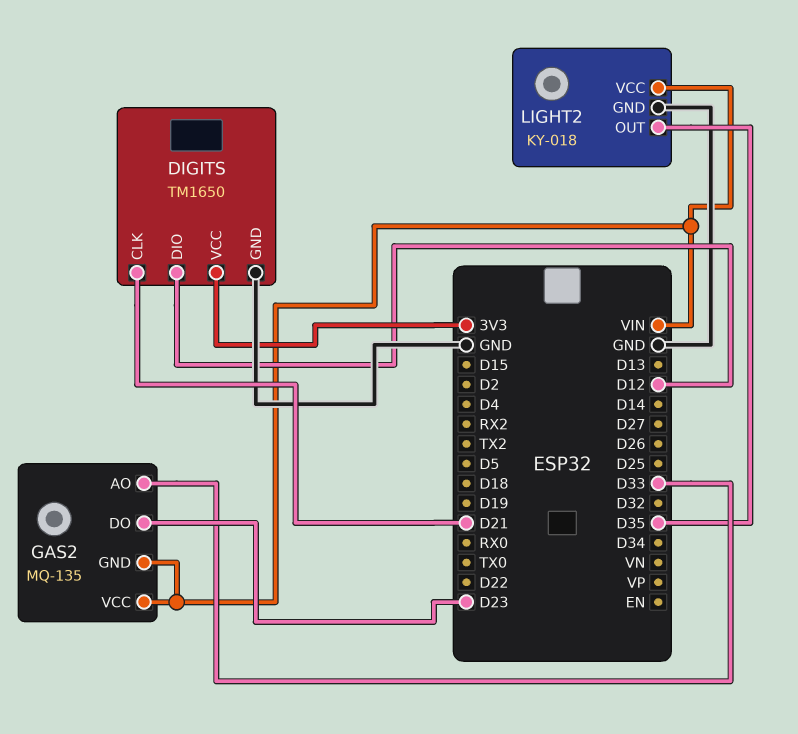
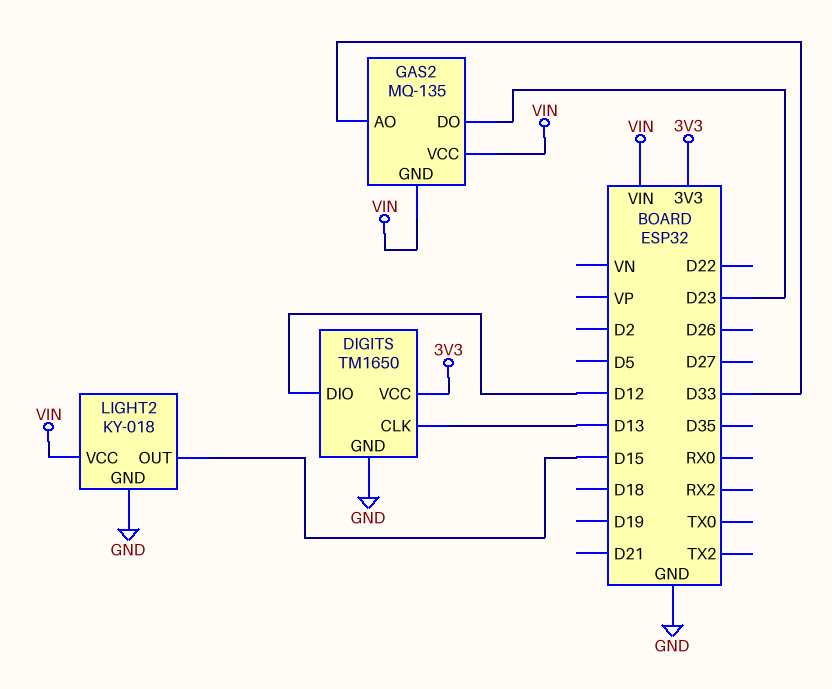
DIGITS pin CLK: D21 -> D13
LIGHT2 pin OUT: D35 -> D15

